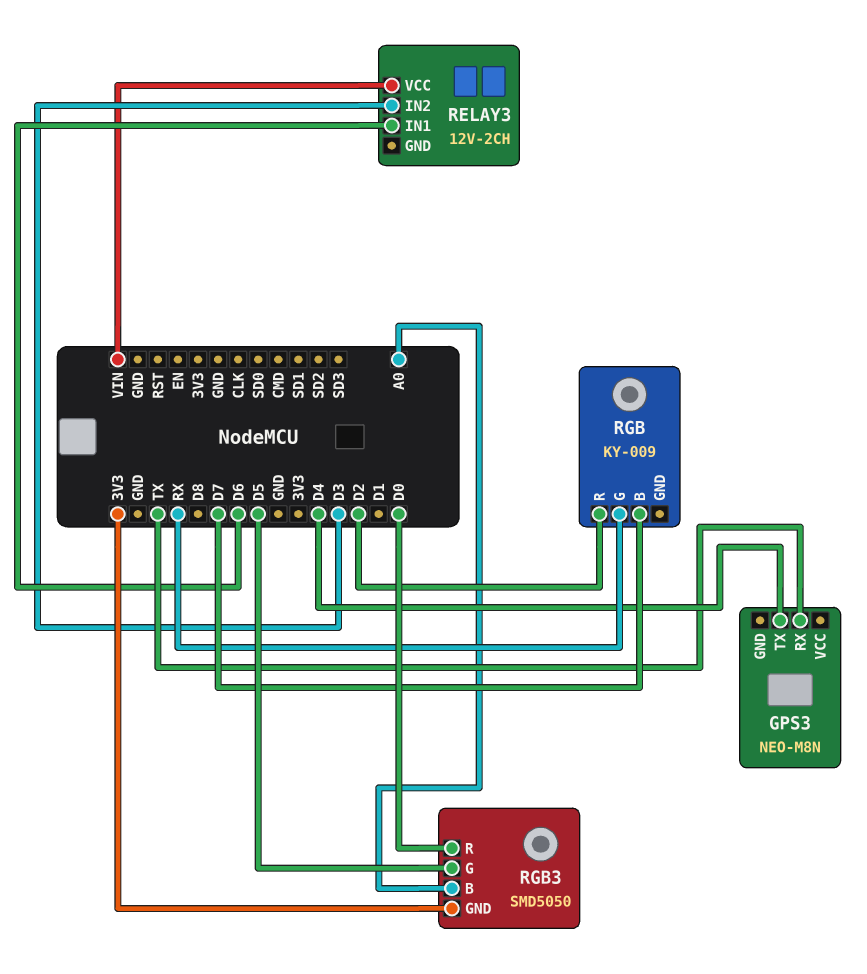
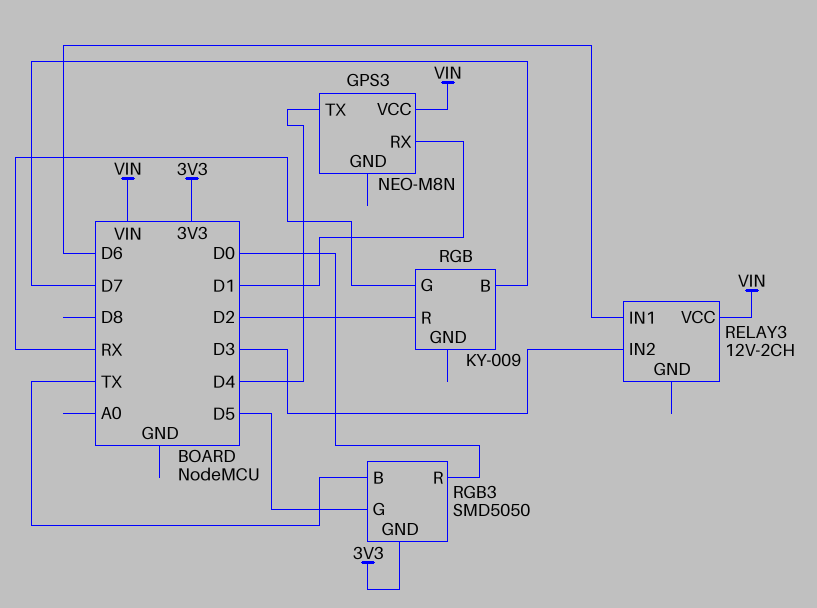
GPS3 pin RX: TX -> D1
GPS3 pin VCC: none -> VIN
RGB3 pin B: A0 -> TX

